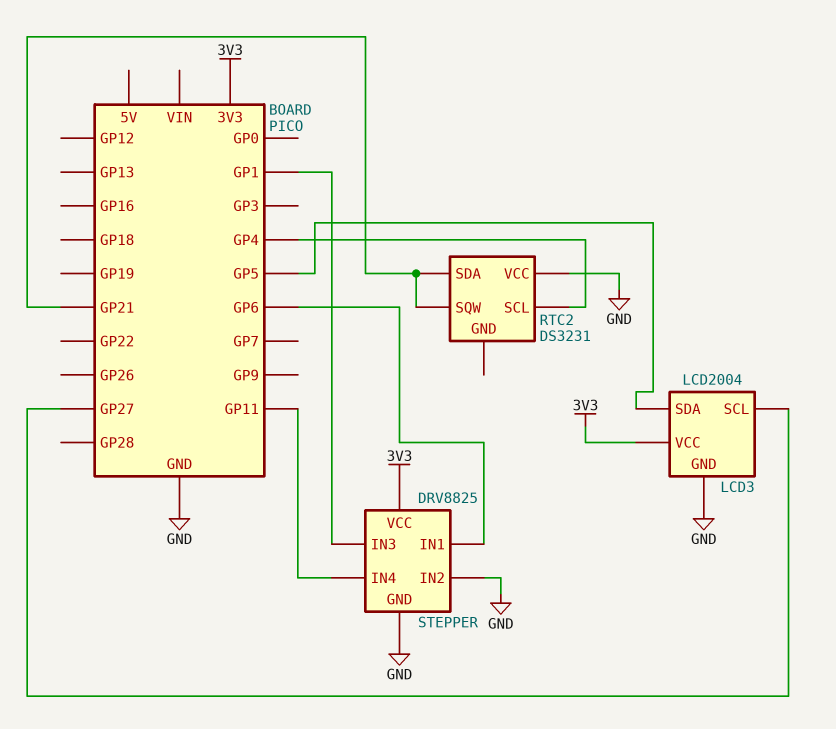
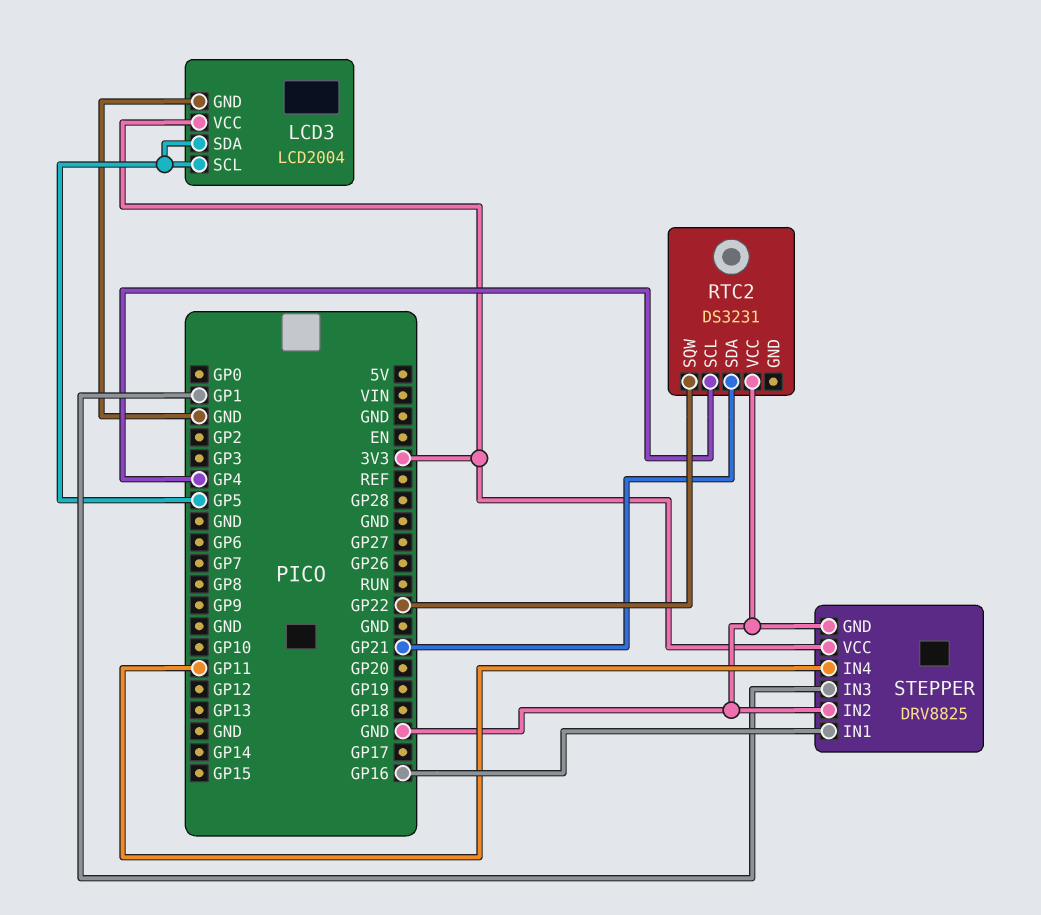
LCD3 pin SCL: GP27 -> GP5
RTC2 pin SQW: GP21 -> GP22
STEPPER pin IN1: GP6 -> GP16

